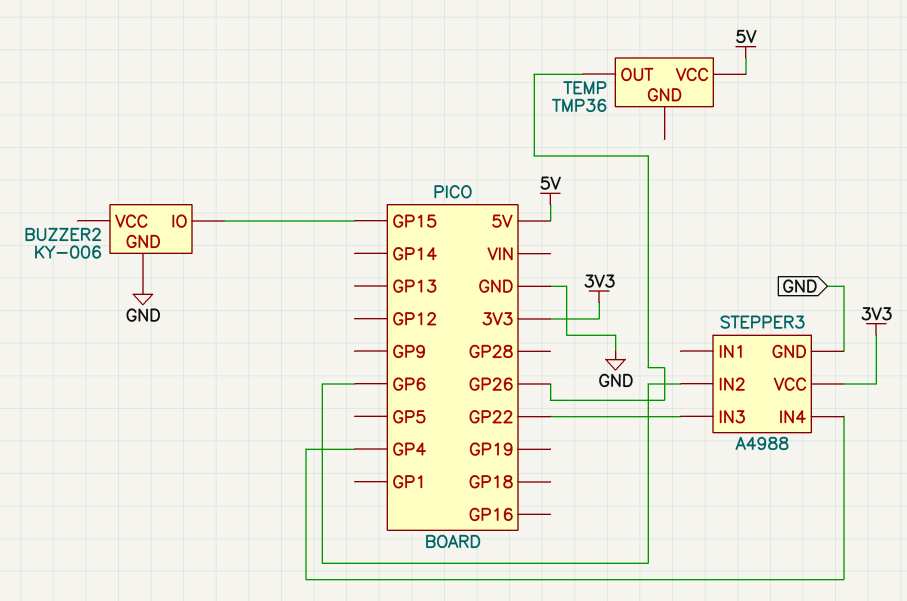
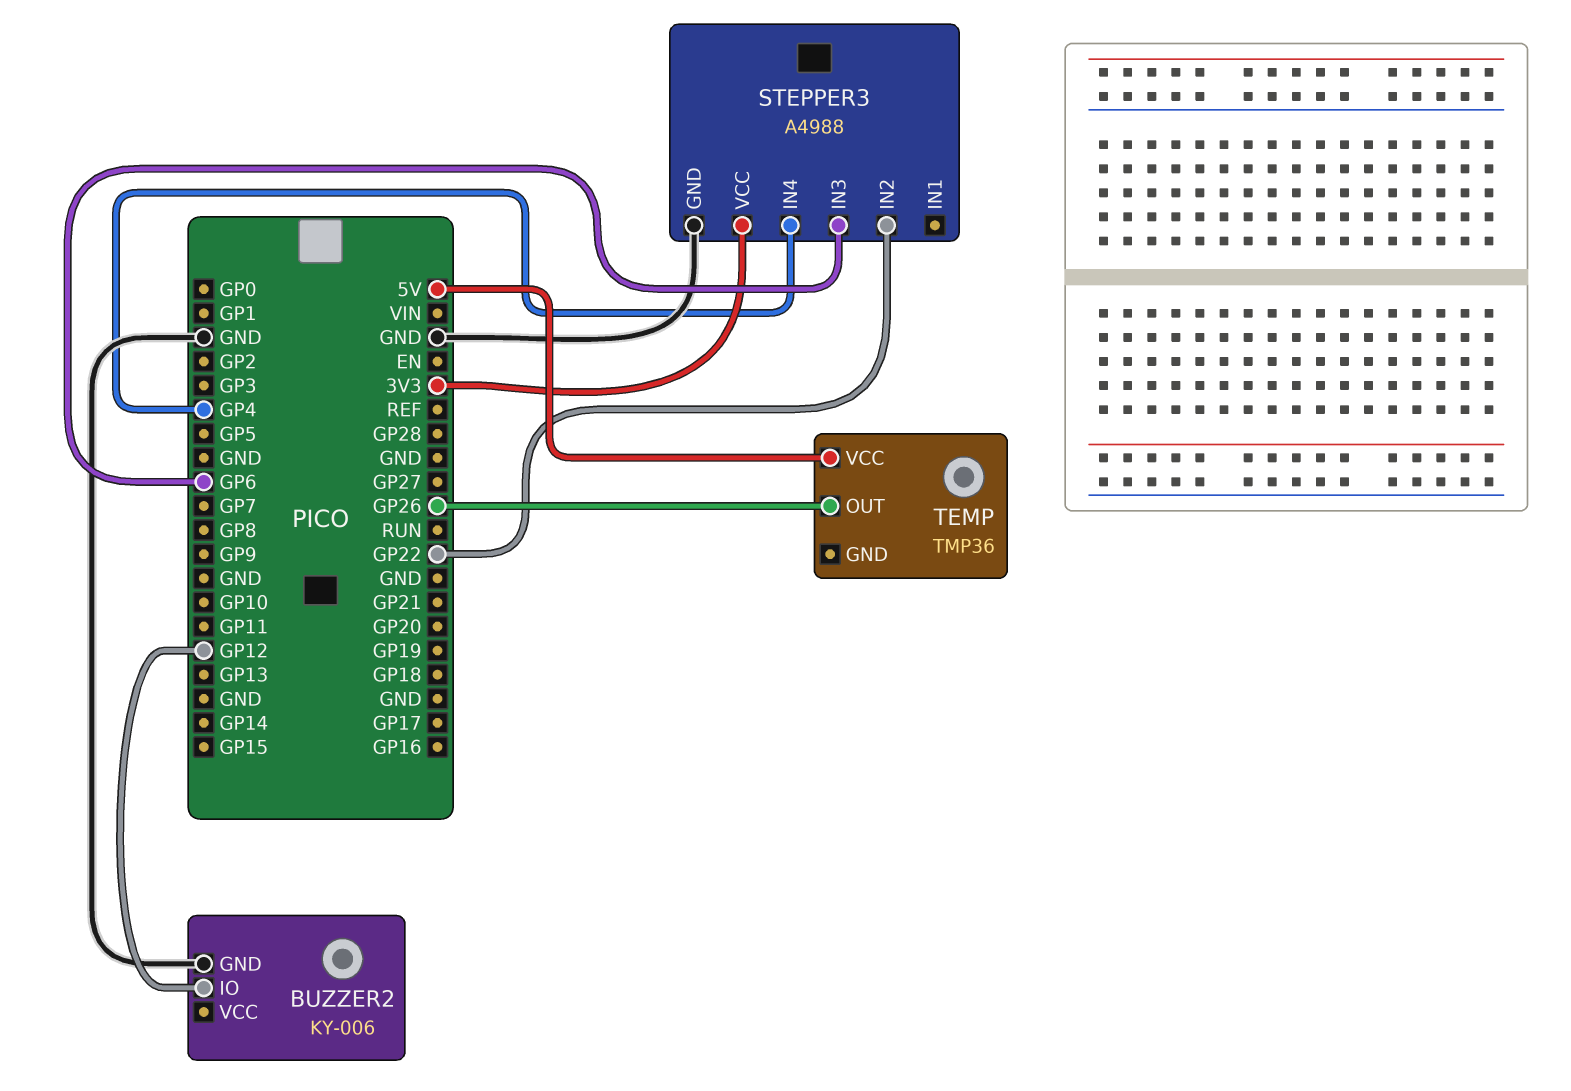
BUZZER2 pin IO: GP15 -> GP12
STEPPER3 pin IN2: GP6 -> GP22
STEPPER3 pin IN3: GP22 -> GP6

